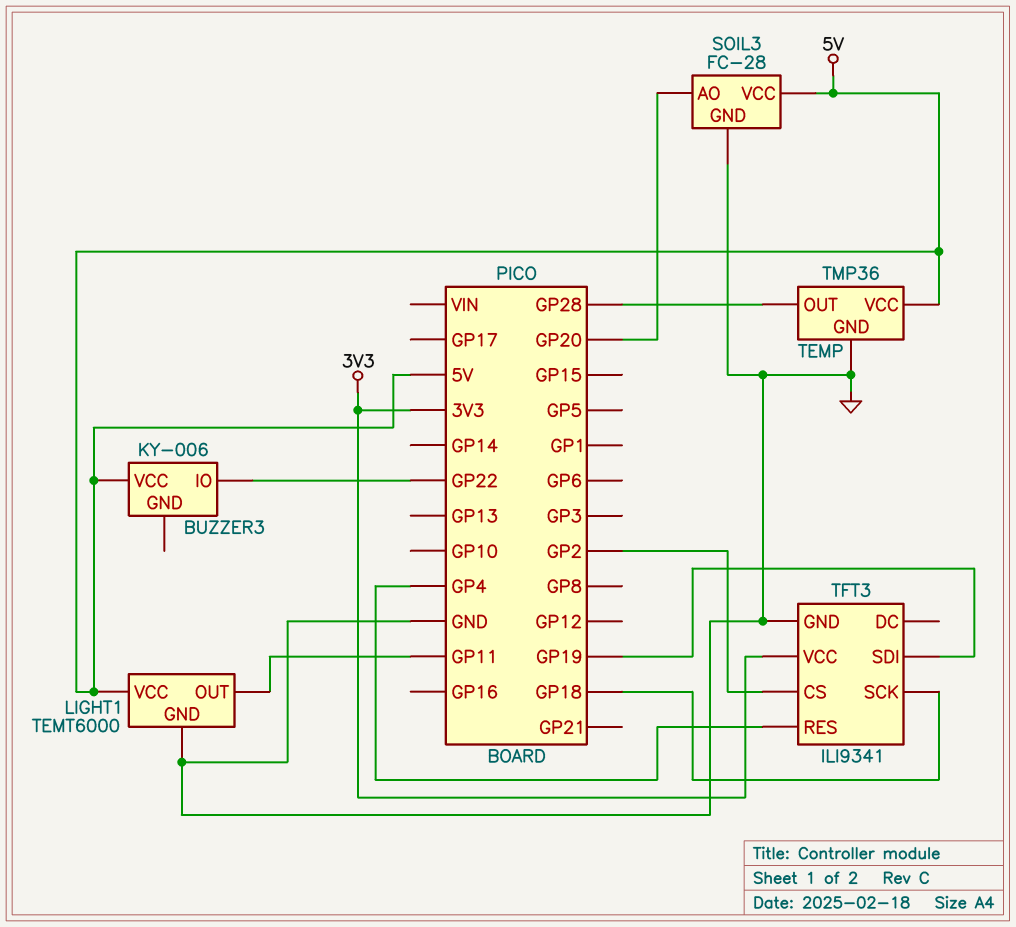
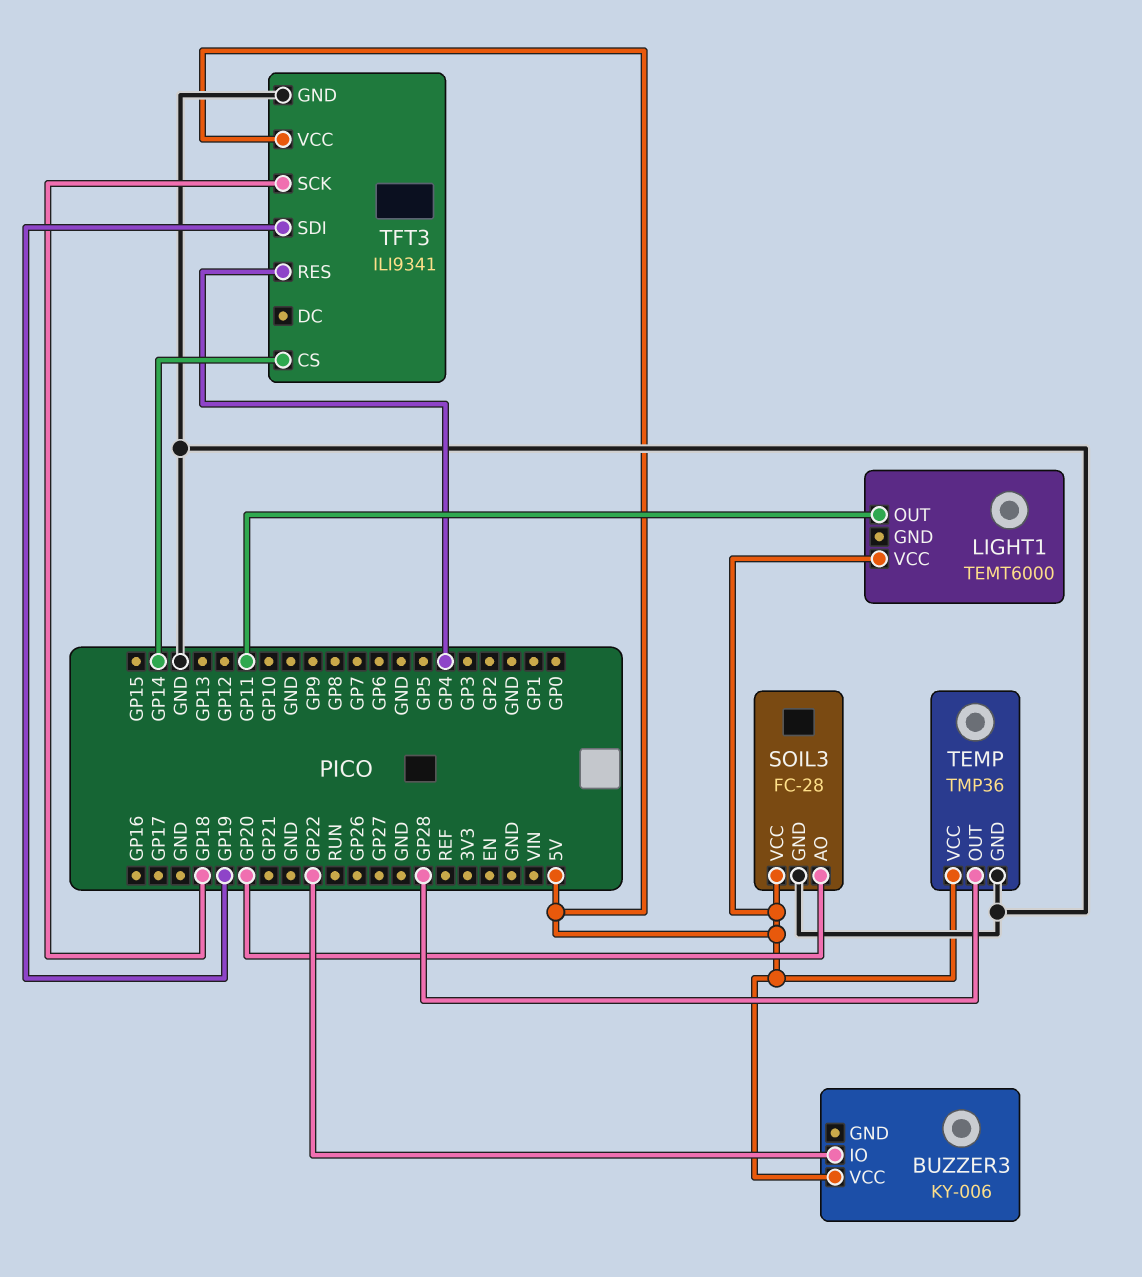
LIGHT1 pin GND: GND -> none
TFT3 pin CS: GP2 -> GP14
TFT3 pin VCC: 3V3 -> 5V

